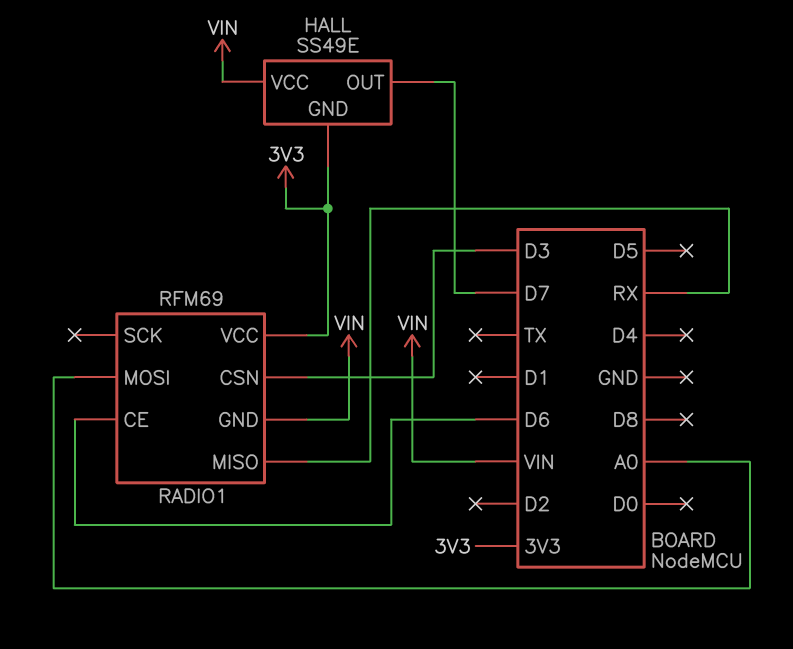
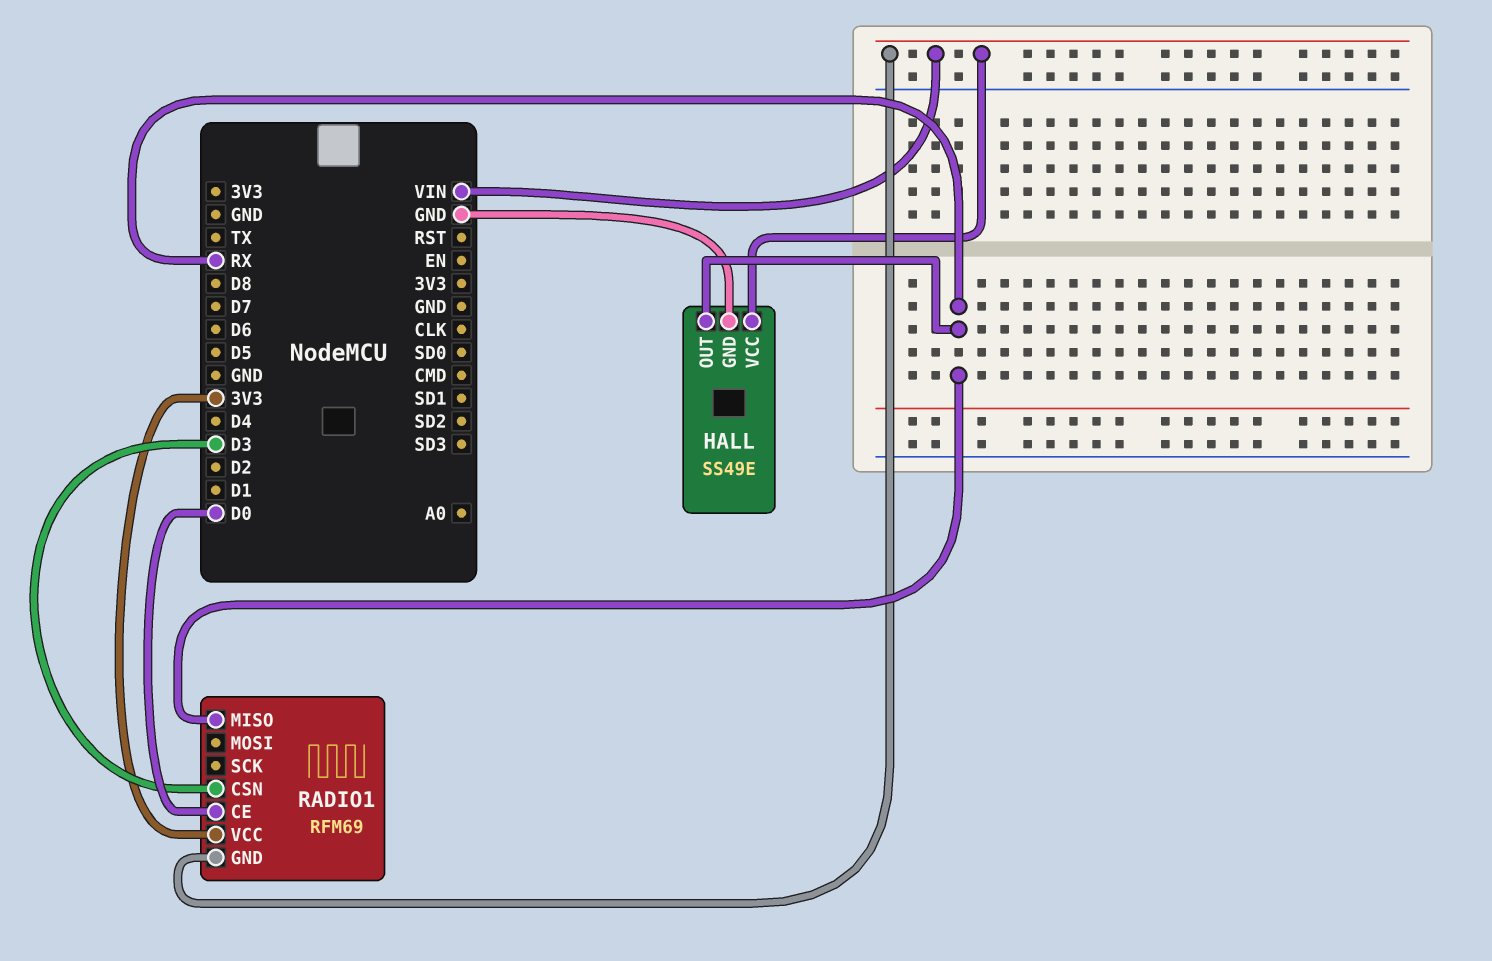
HALL pin GND: 3V3 -> GND
HALL pin OUT: D7 -> RX
RADIO1 pin CE: D6 -> D0
RADIO1 pin MOSI: A0 -> none

